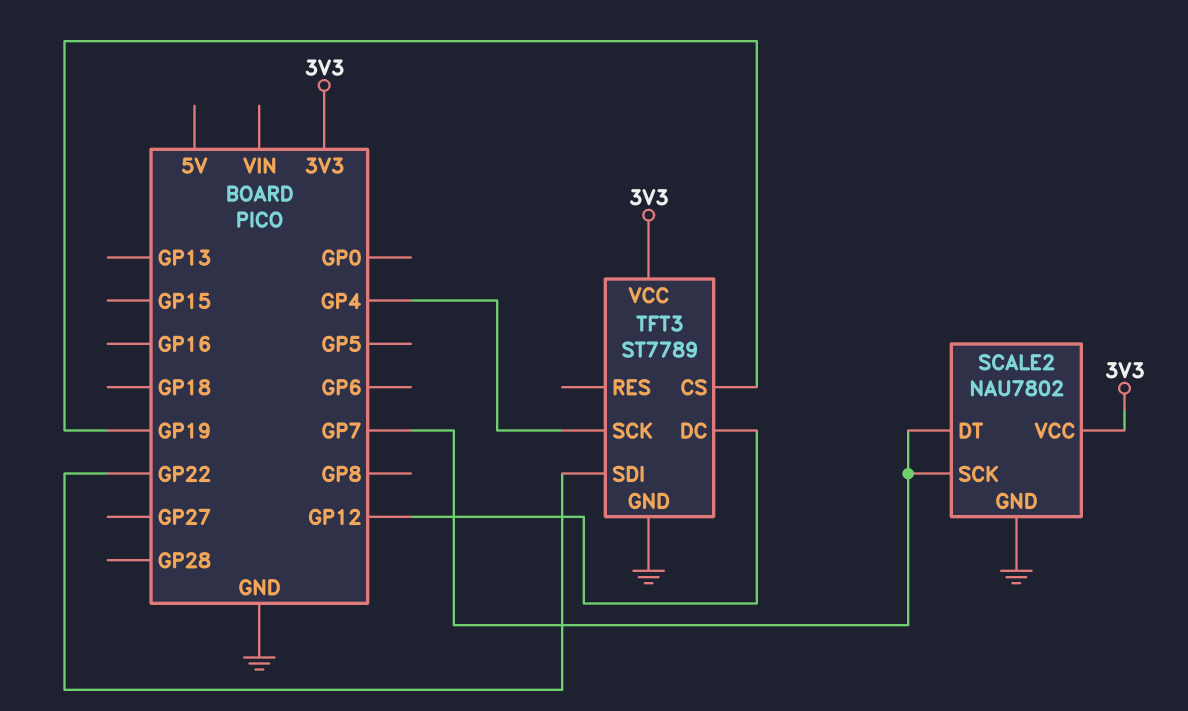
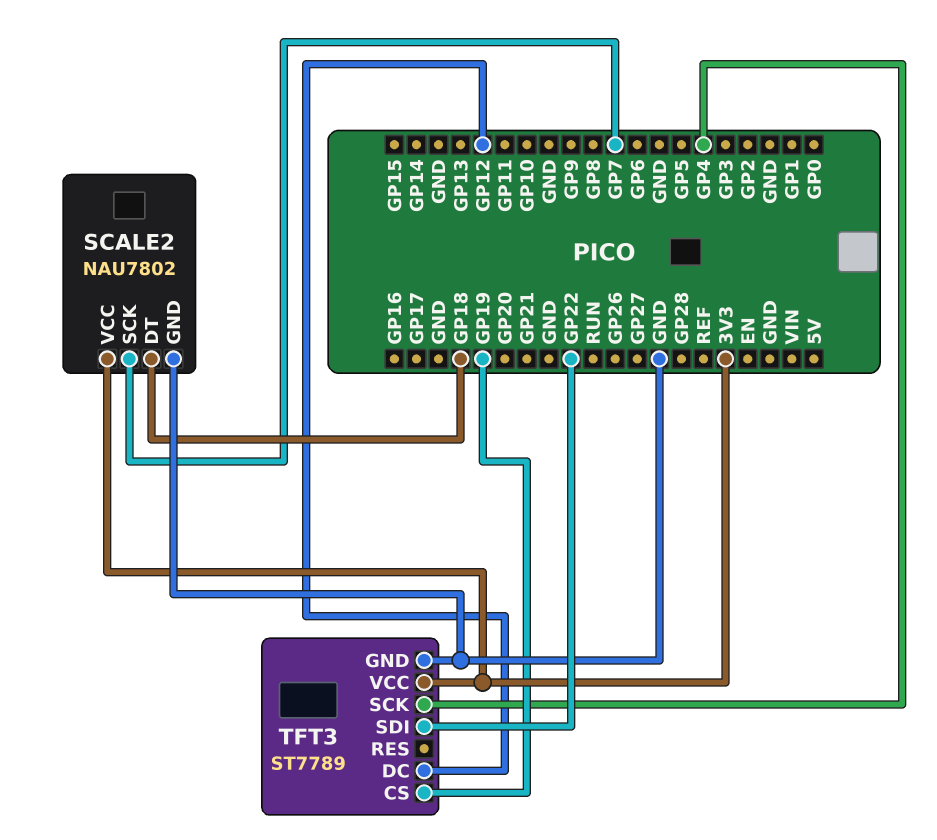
SCALE2 pin DT: GP7 -> GP18

